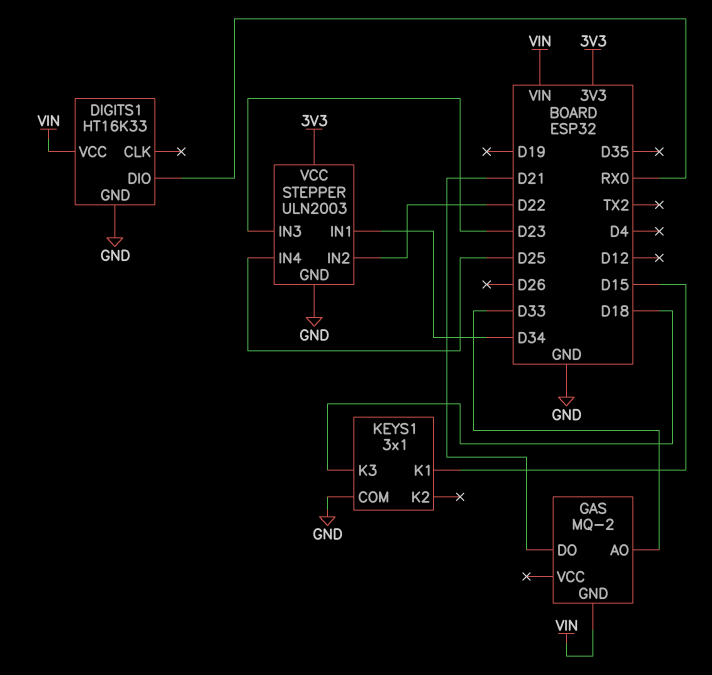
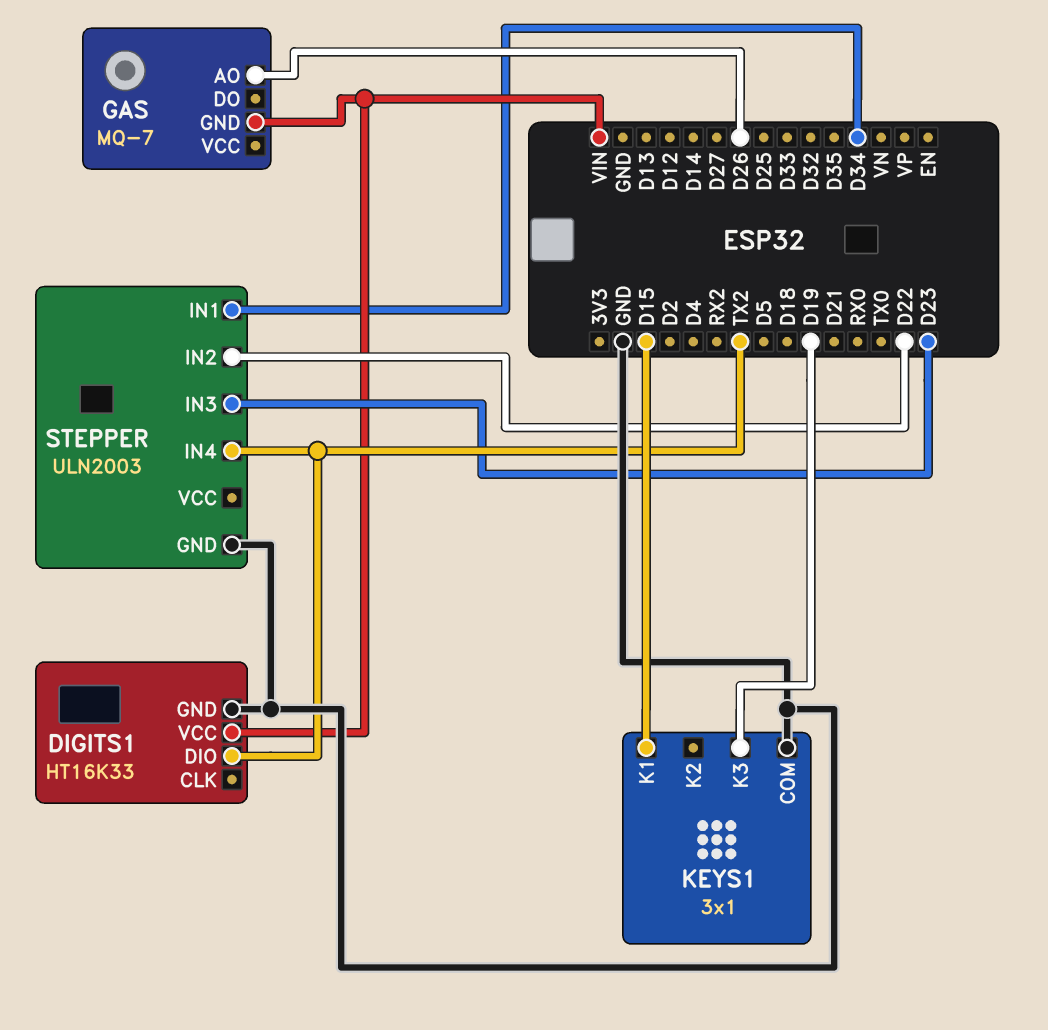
DIGITS1 pin DIO: RX0 -> TX2
GAS: MQ-2 -> MQ-7
GAS pin AO: D33 -> D26
GAS pin DO: D21 -> none
KEYS1 pin K3: D18 -> D19
STEPPER pin IN4: D25 -> TX2
STEPPER pin VCC: 3V3 -> none

